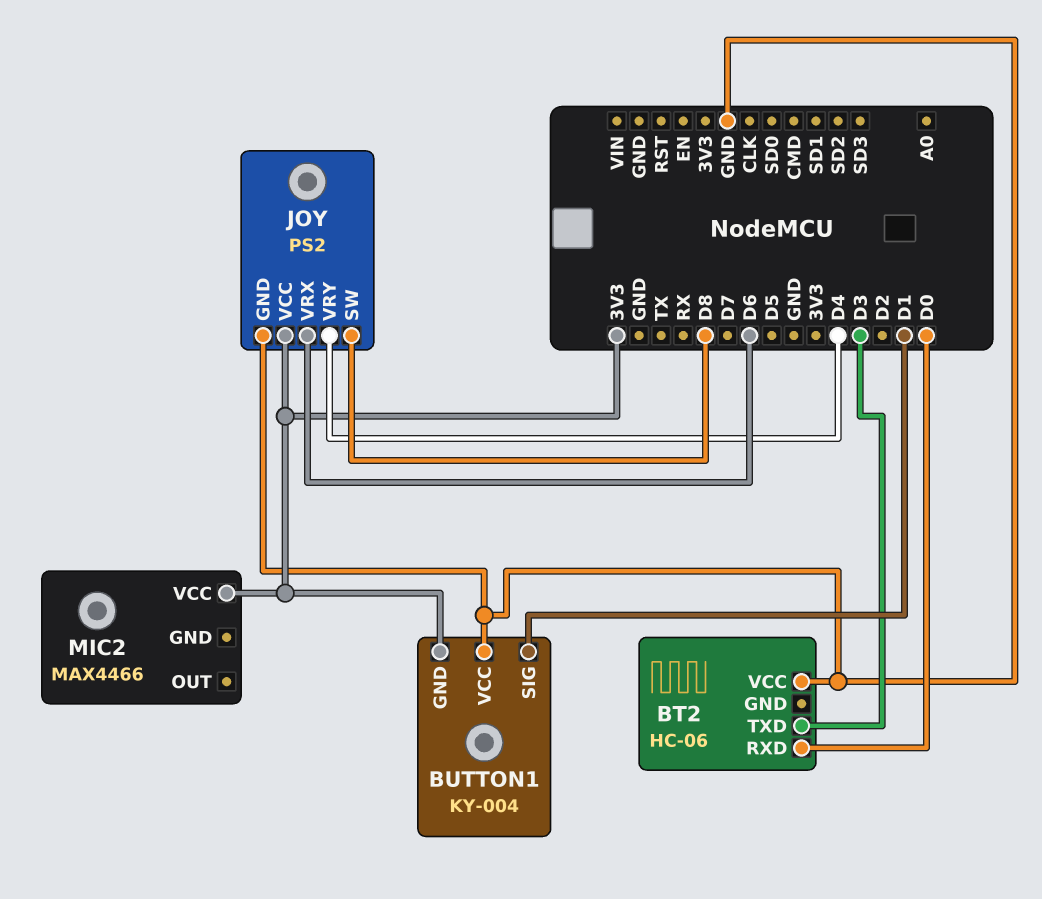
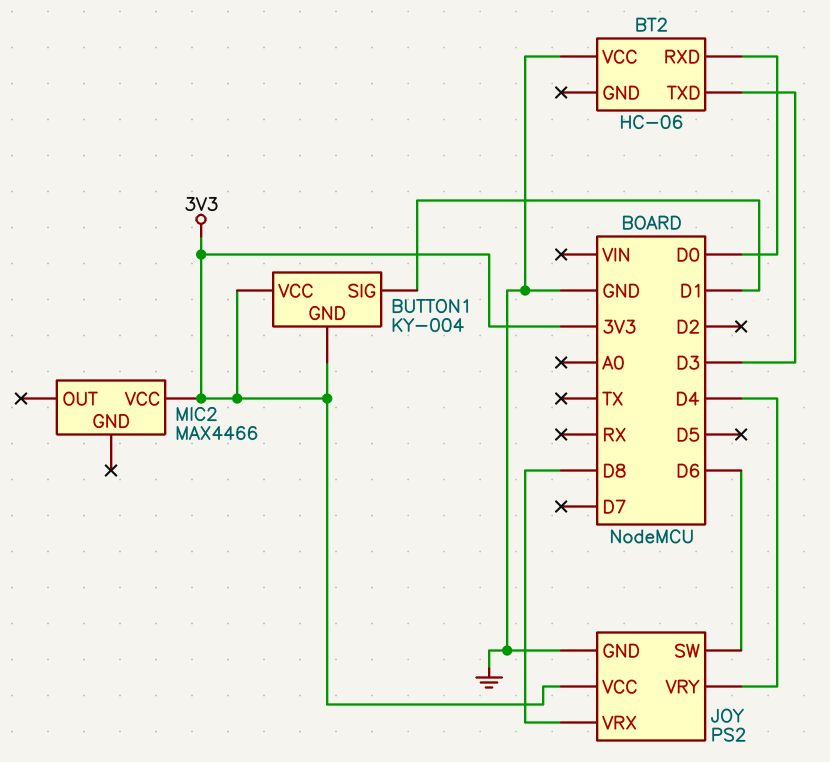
BUTTON1 pin VCC: GND -> 3V3
JOY pin SW: D8 -> D6
JOY pin VRX: D6 -> D8

